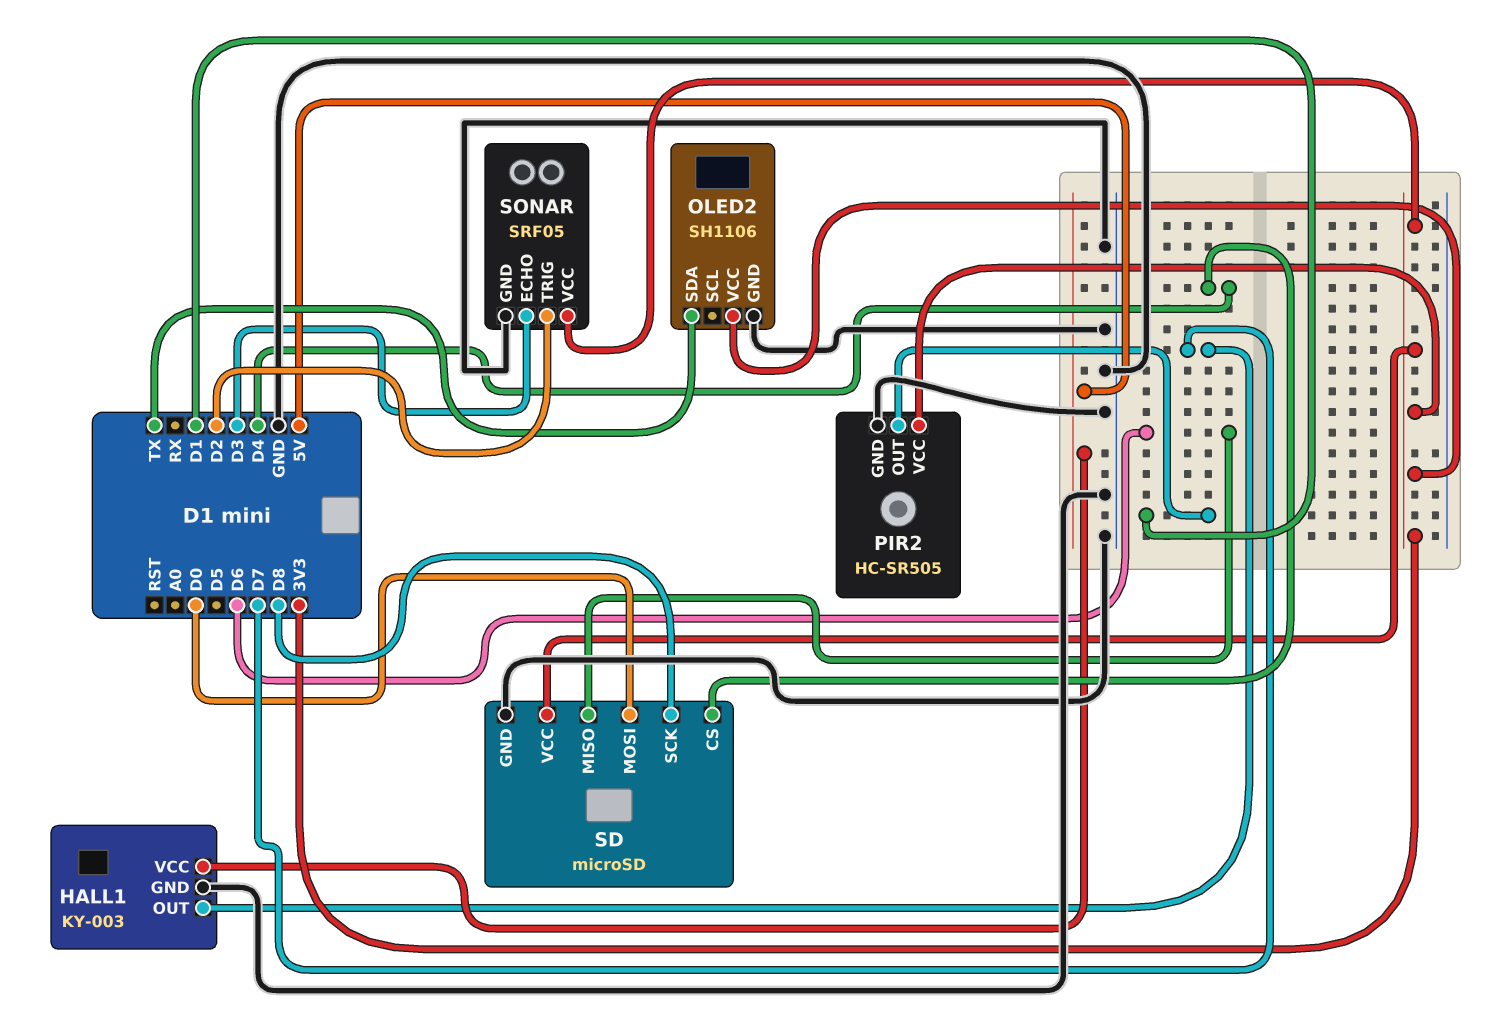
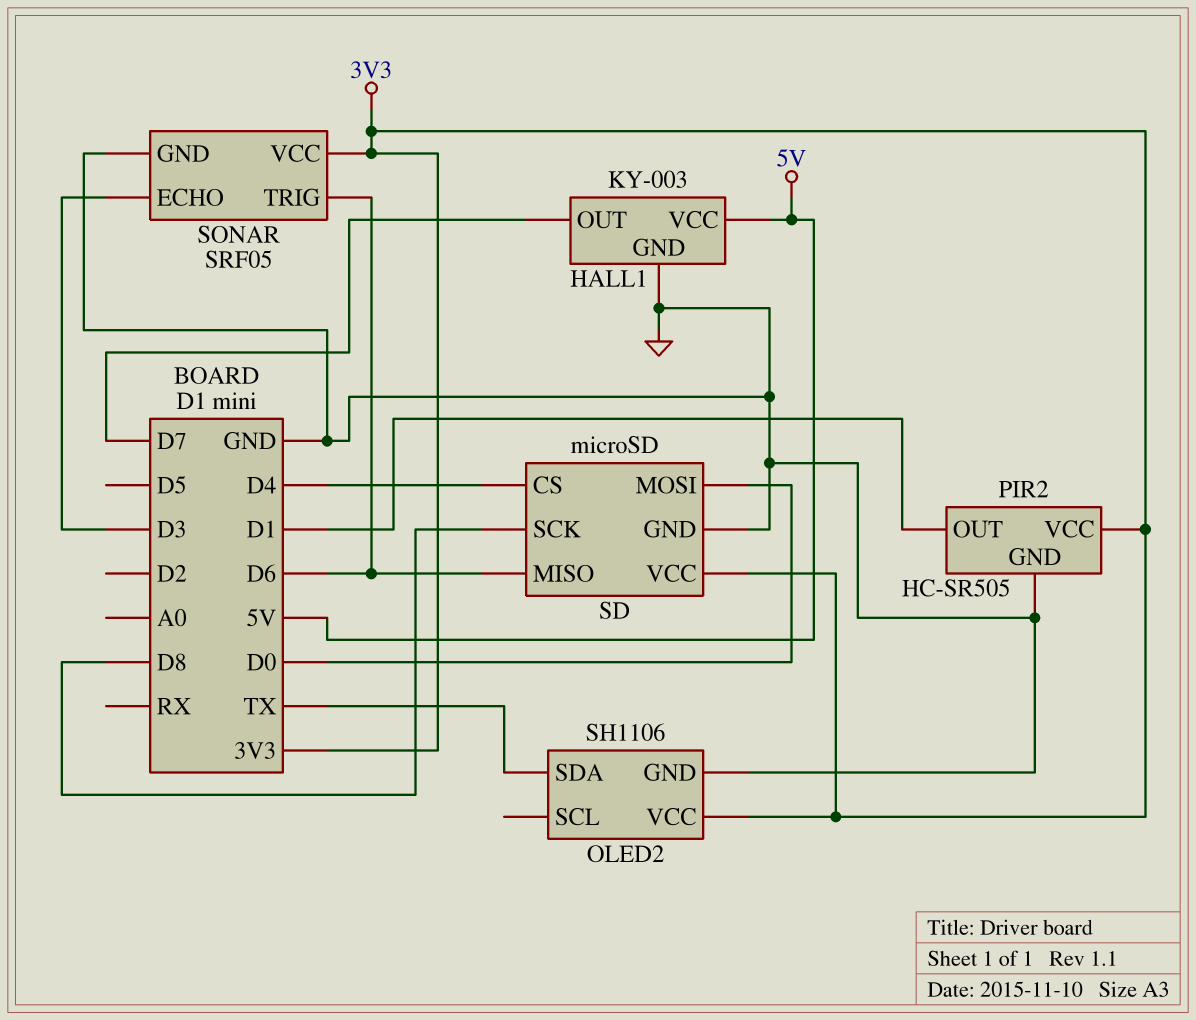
SONAR pin TRIG: D2 -> D6

